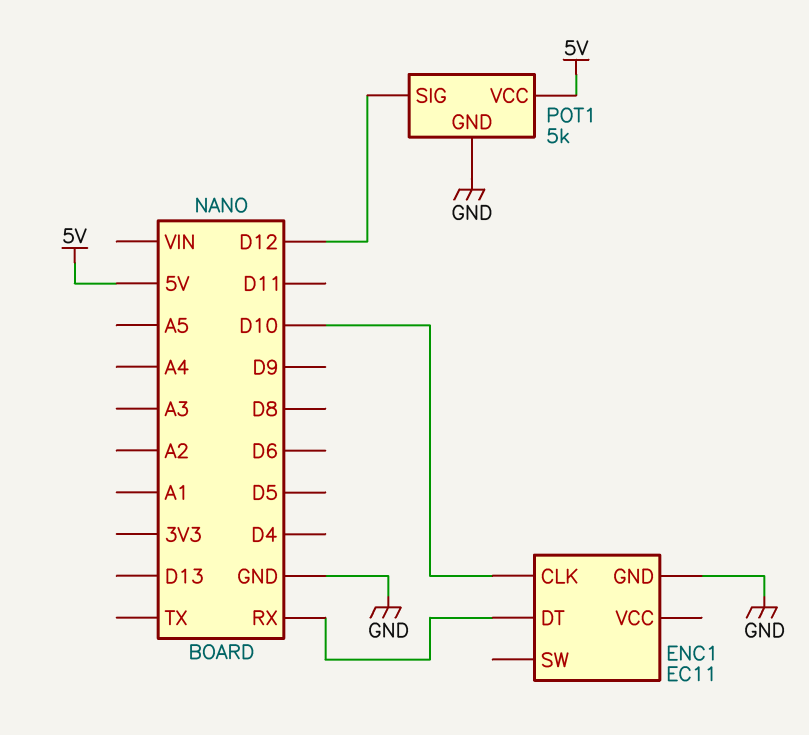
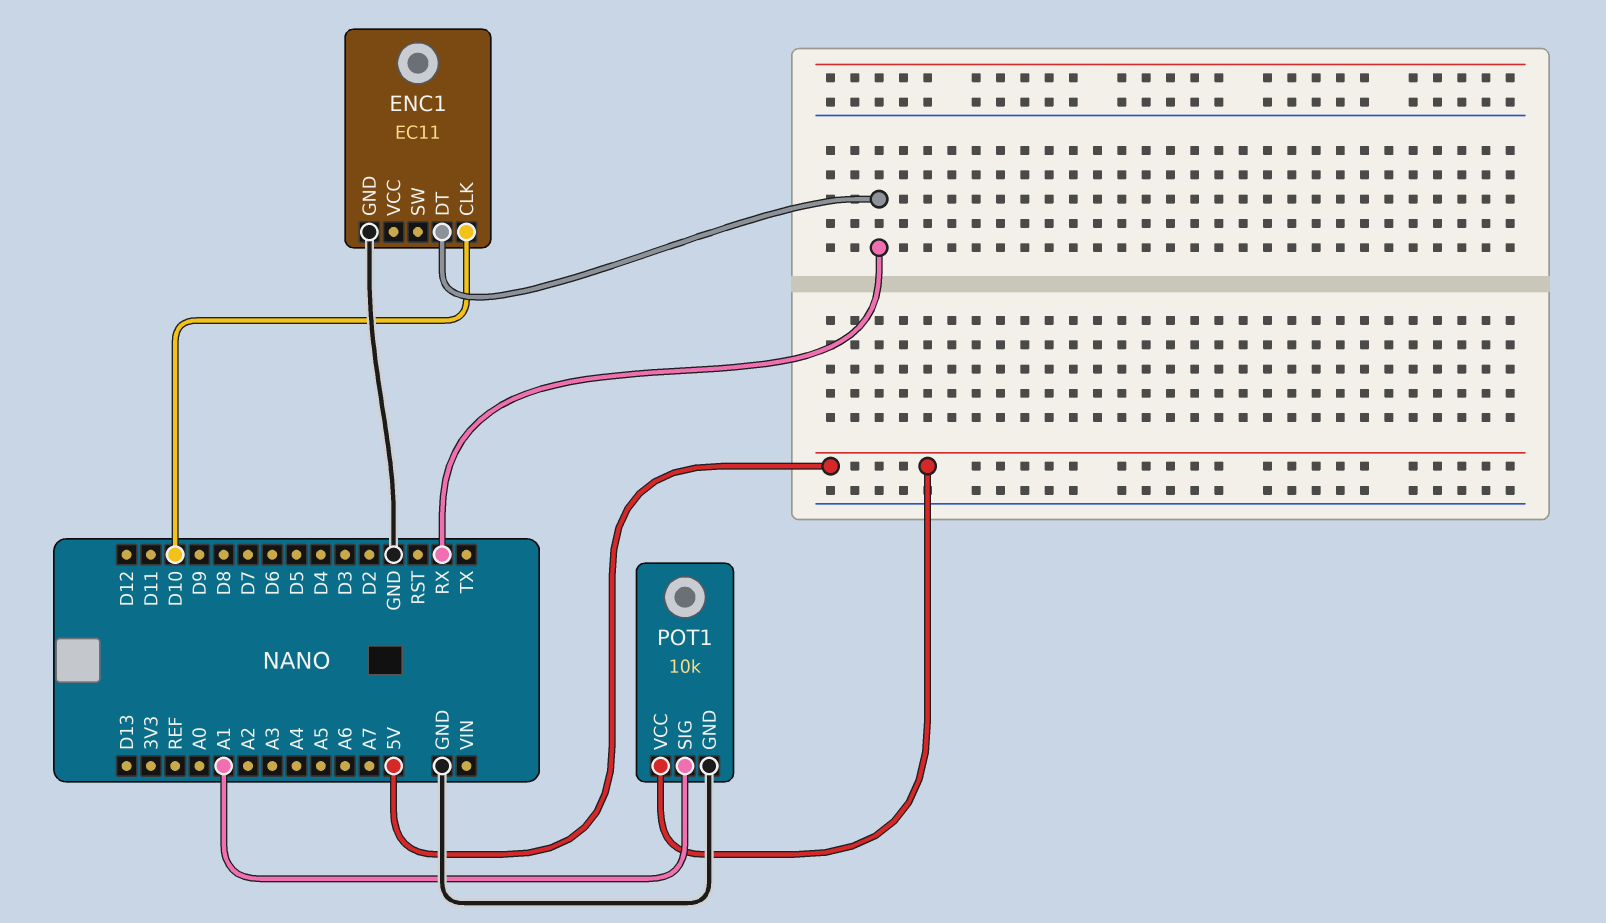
POT1: 5k -> 10k
POT1 pin SIG: D12 -> A1

